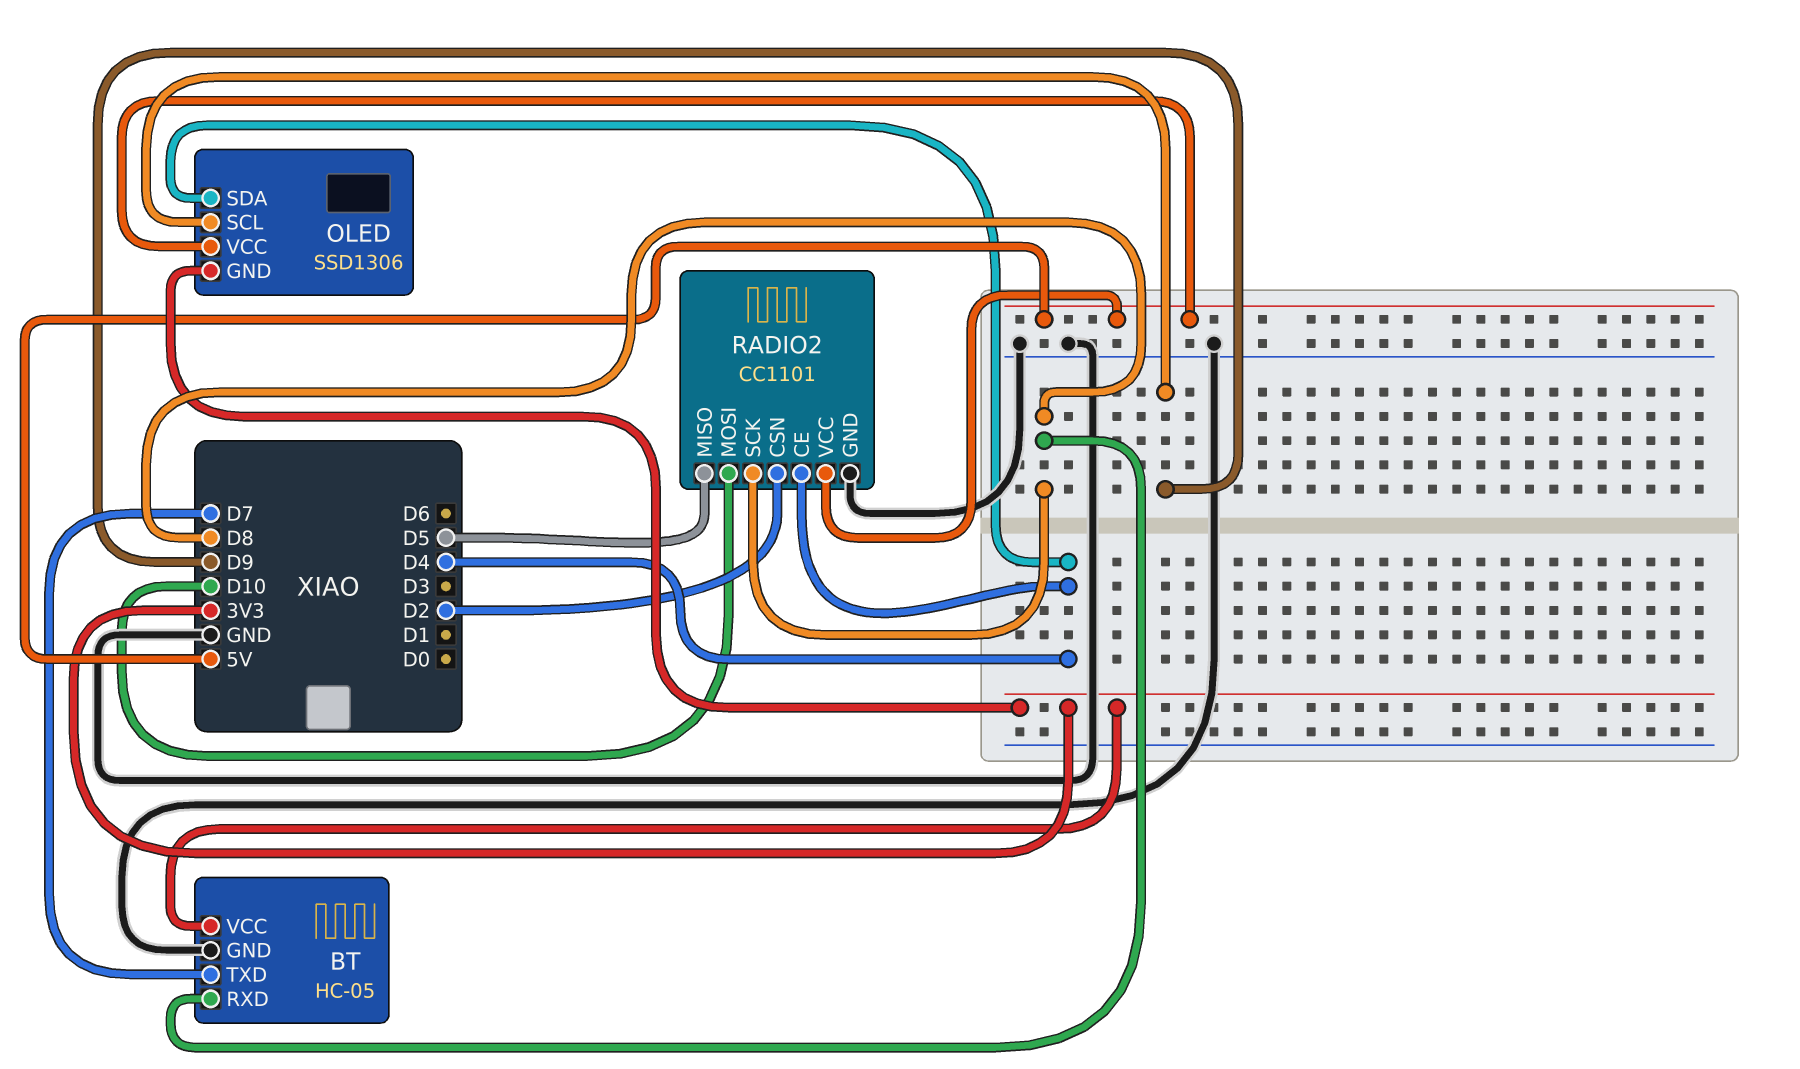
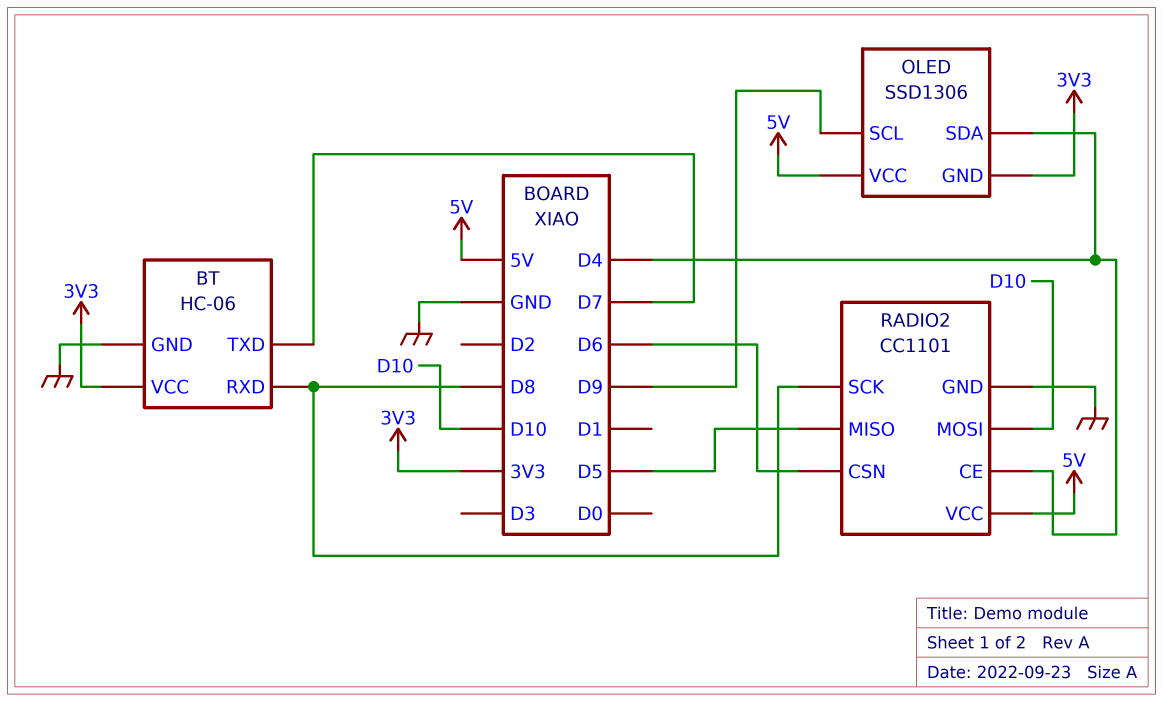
BT: HC-05 -> HC-06
RADIO2 pin CSN: D2 -> D6

